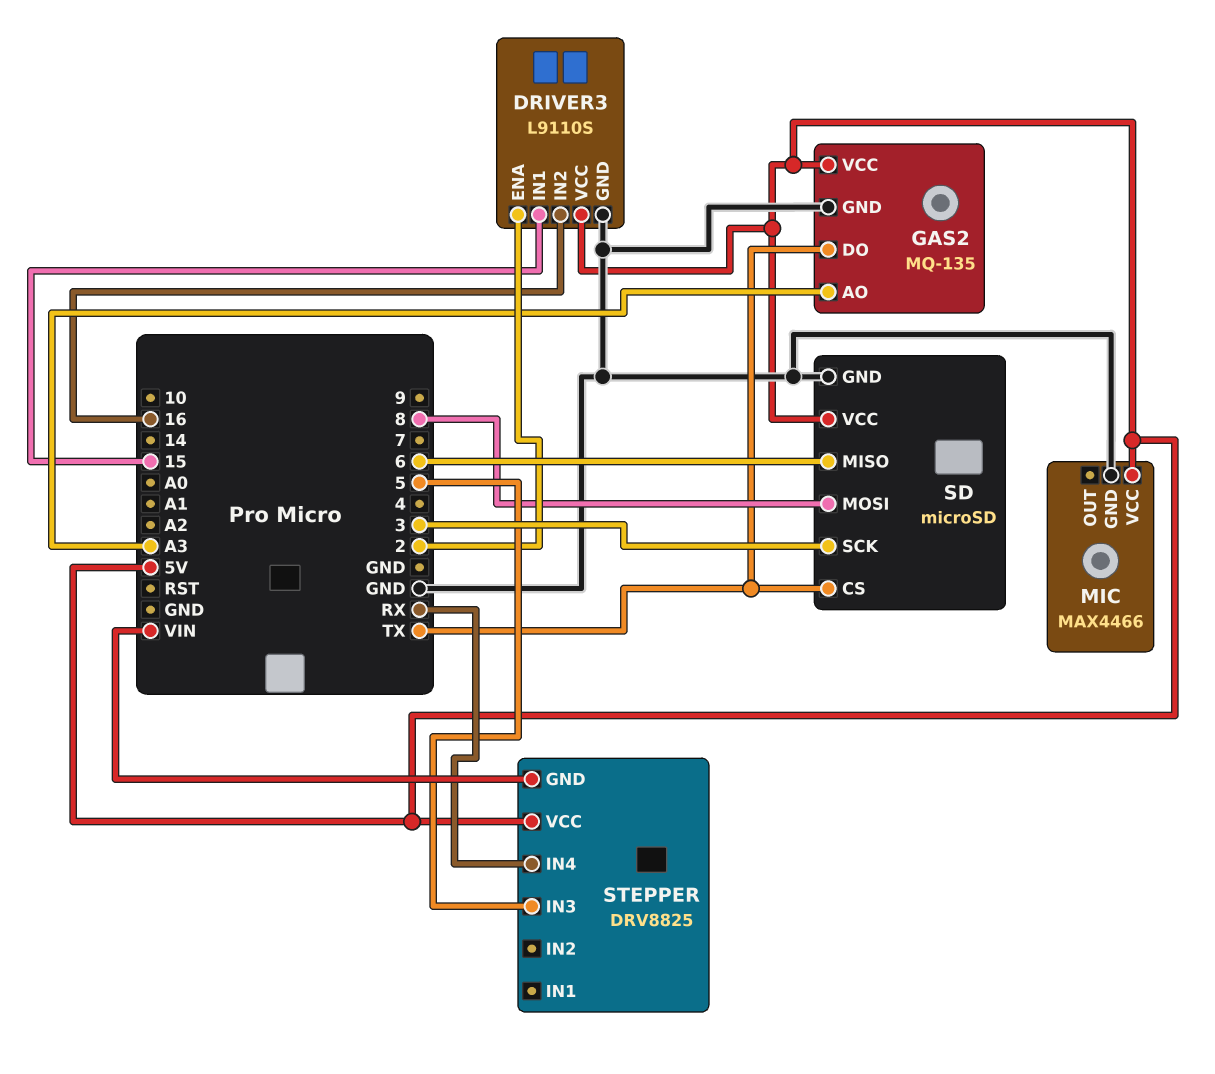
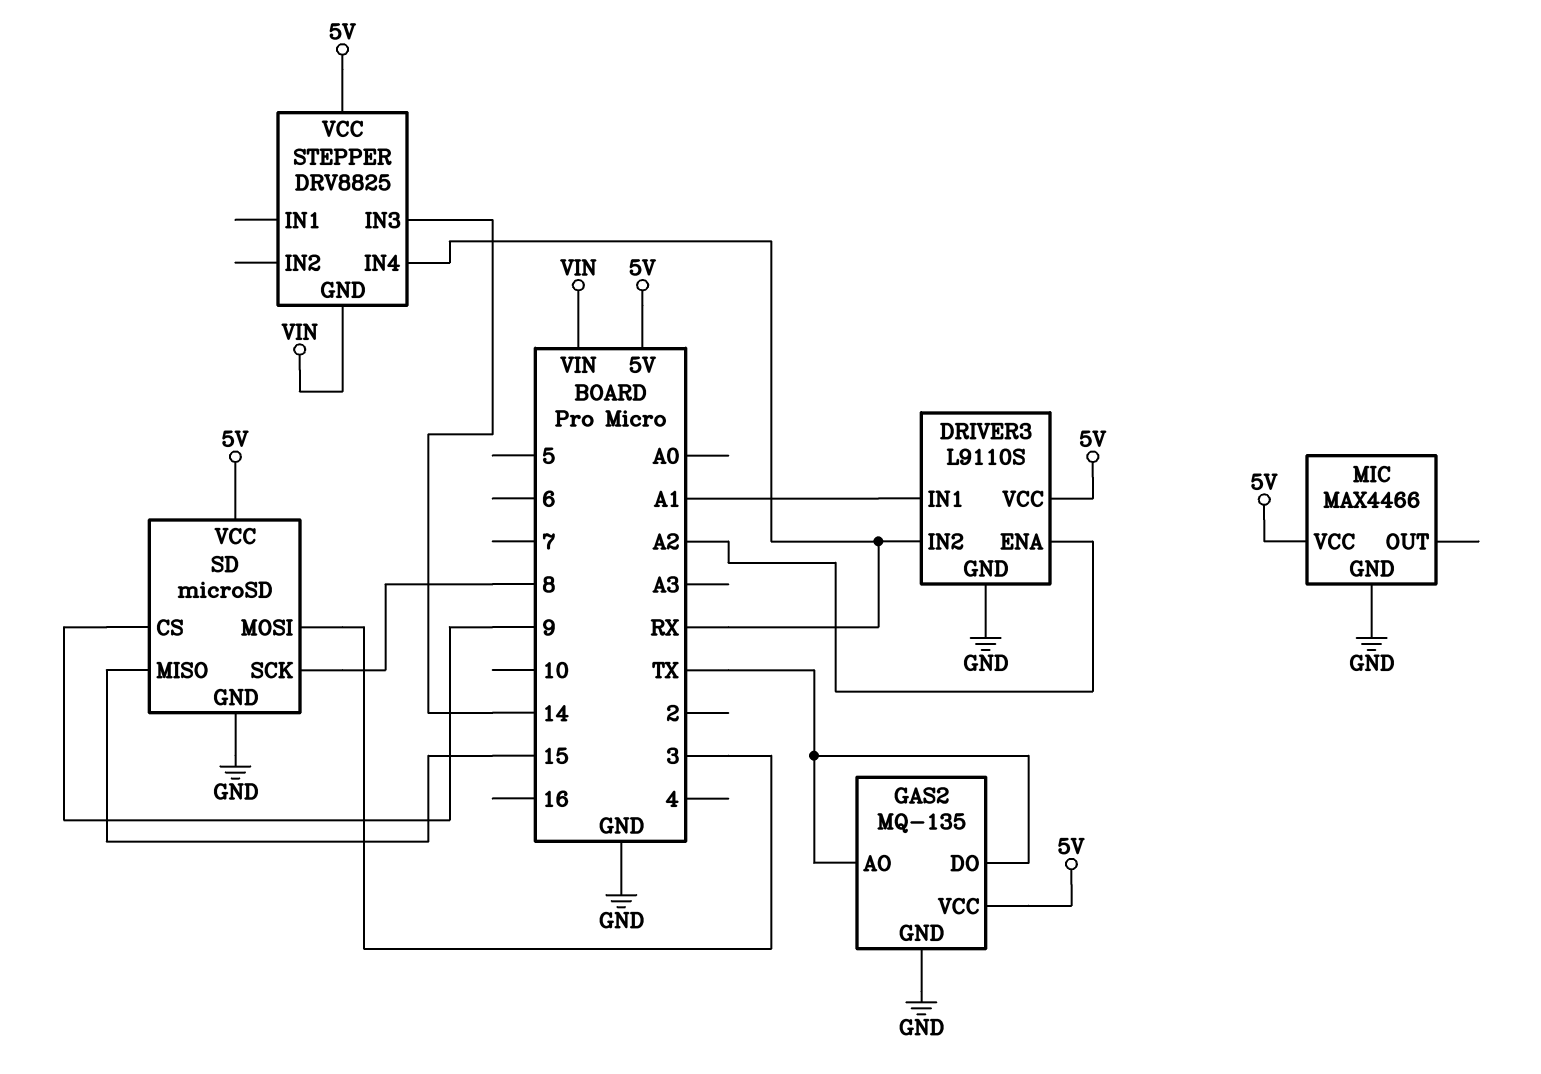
DRIVER3 pin ENA: 2 -> A2
DRIVER3 pin IN1: 15 -> A1
DRIVER3 pin IN2: 16 -> RX
GAS2 pin AO: A3 -> TX
SD pin CS: TX -> 9
SD pin MISO: 6 -> 15
SD pin MOSI: 8 -> 3
SD pin SCK: 3 -> 8
STEPPER pin IN3: 5 -> 14

